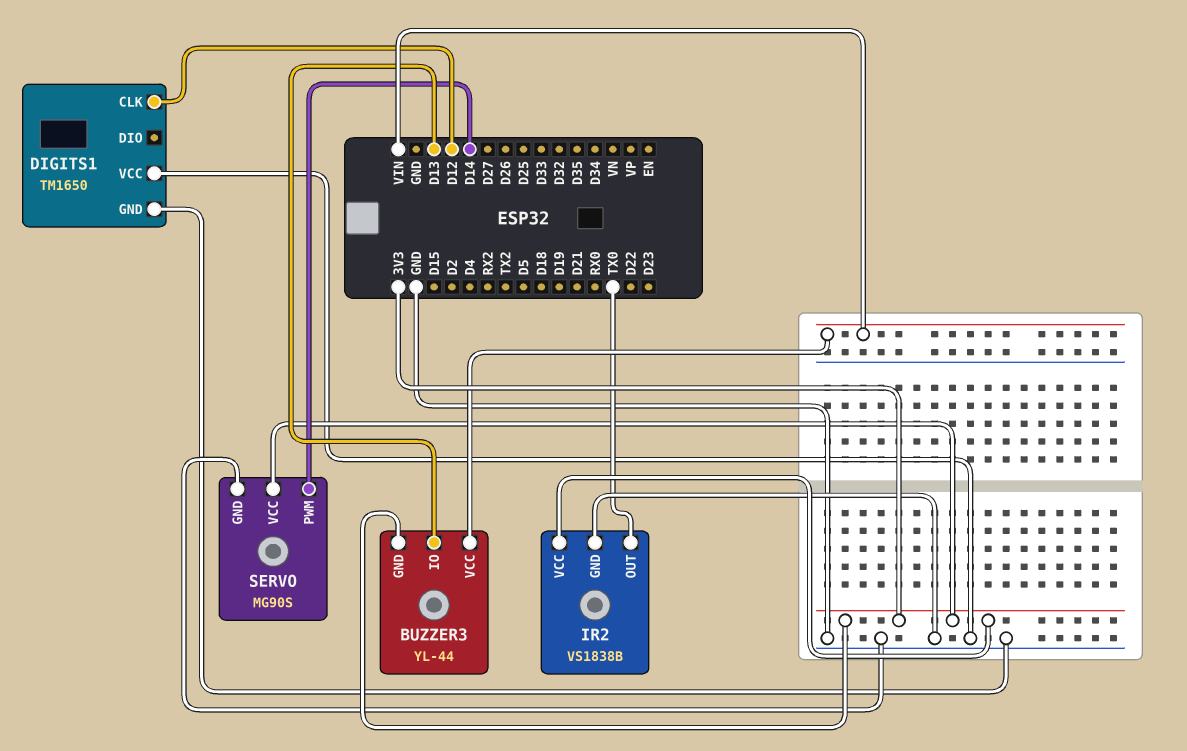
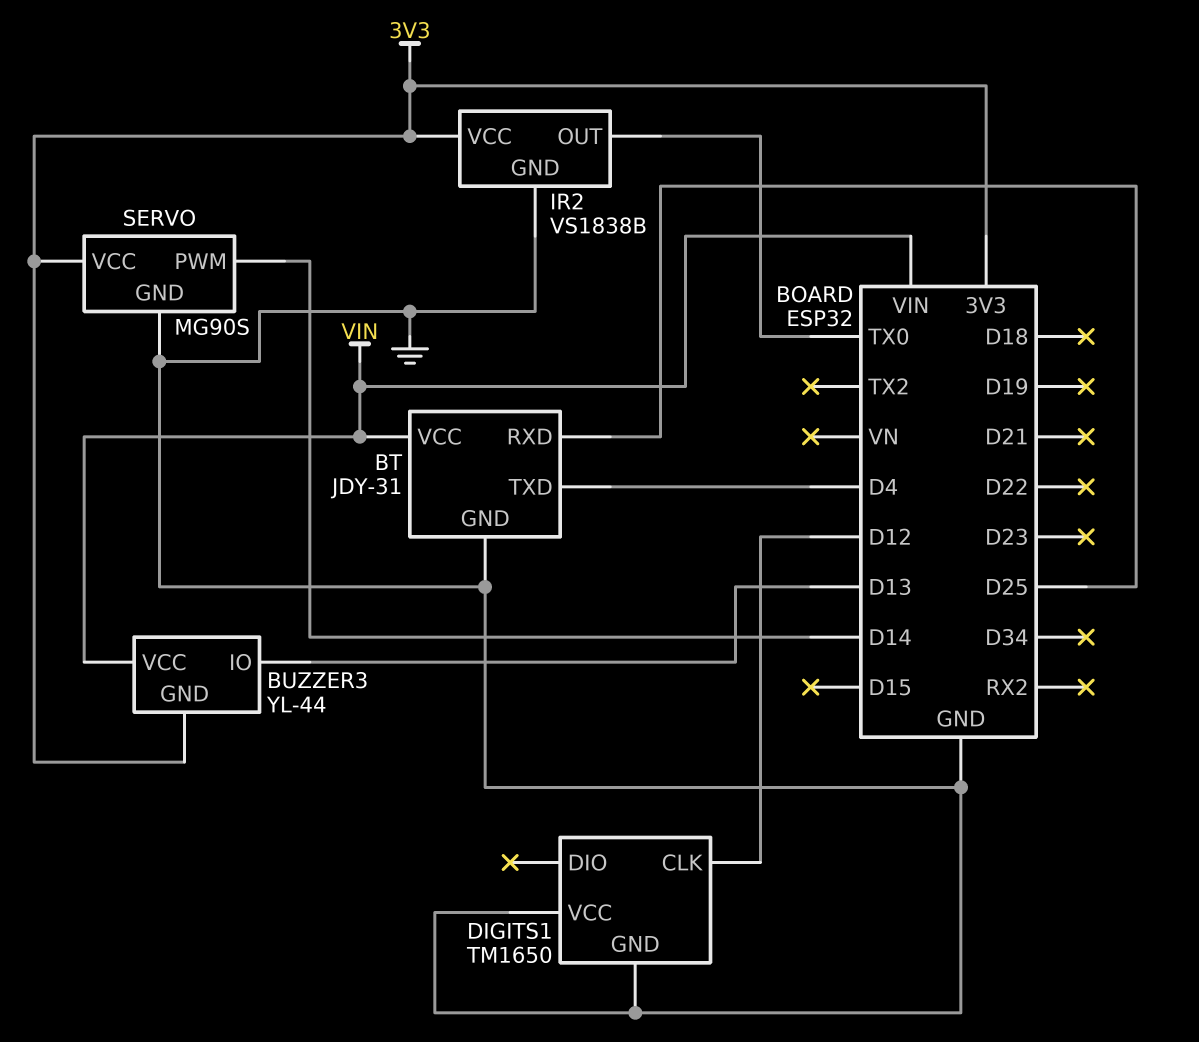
BT: none -> JDY-31
BT pin GND: none -> GND
BT pin RXD: none -> D25
BT pin TXD: none -> D4
BT pin VCC: none -> VIN

